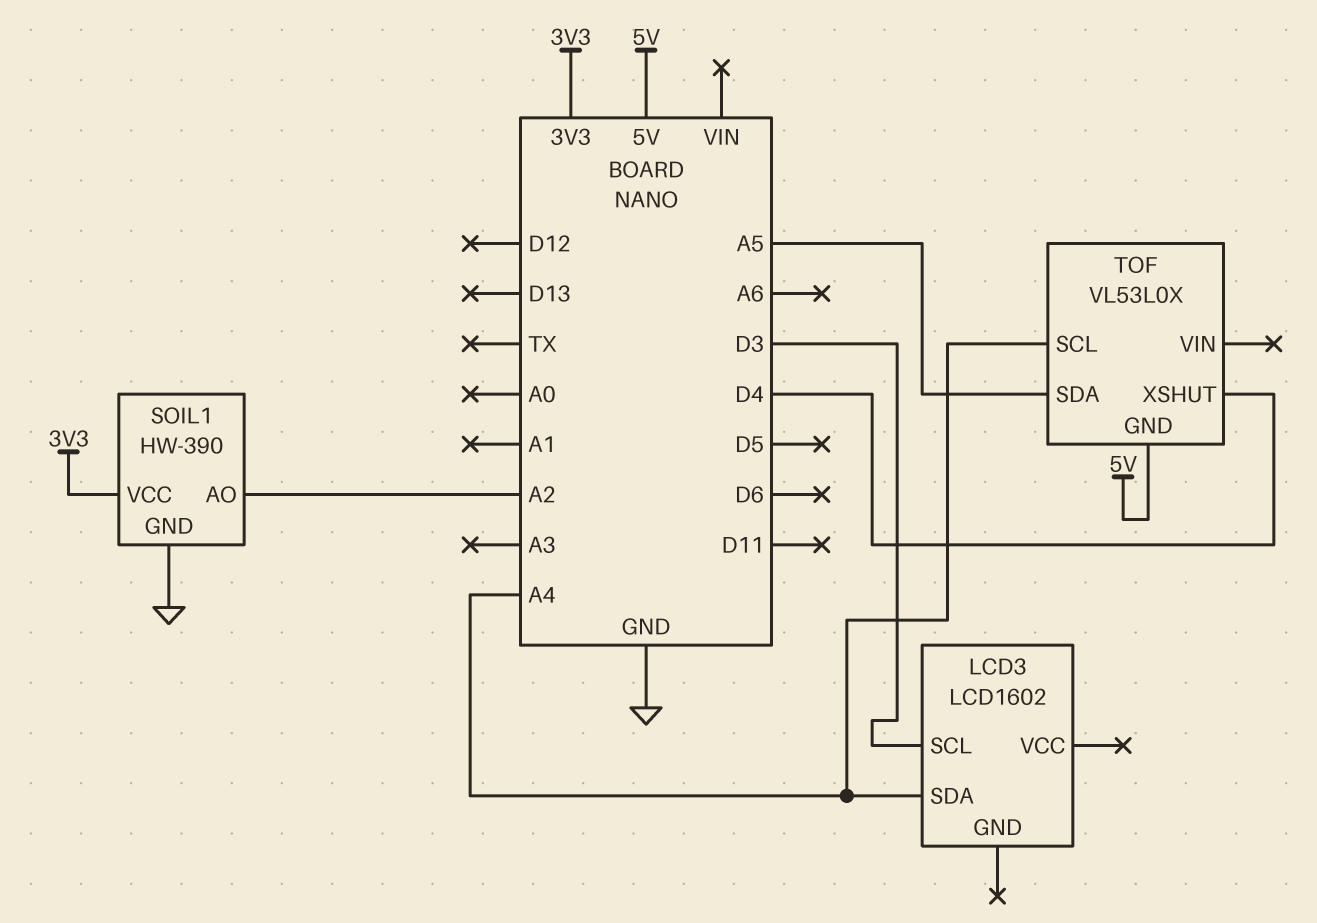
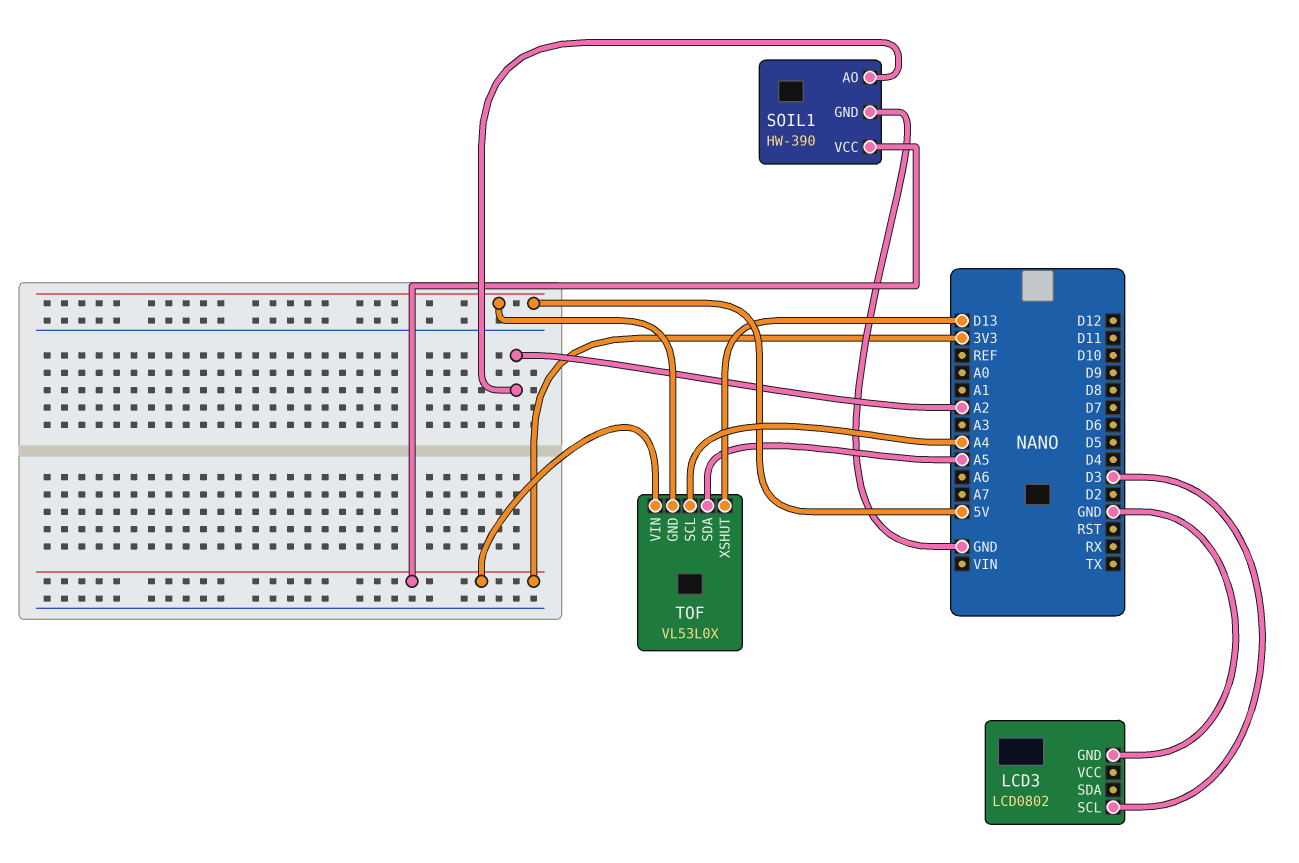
LCD3: LCD1602 -> LCD0802
LCD3 pin GND: none -> GND
LCD3 pin SDA: A4 -> none
TOF pin VIN: none -> 3V3
TOF pin XSHUT: D4 -> D13

